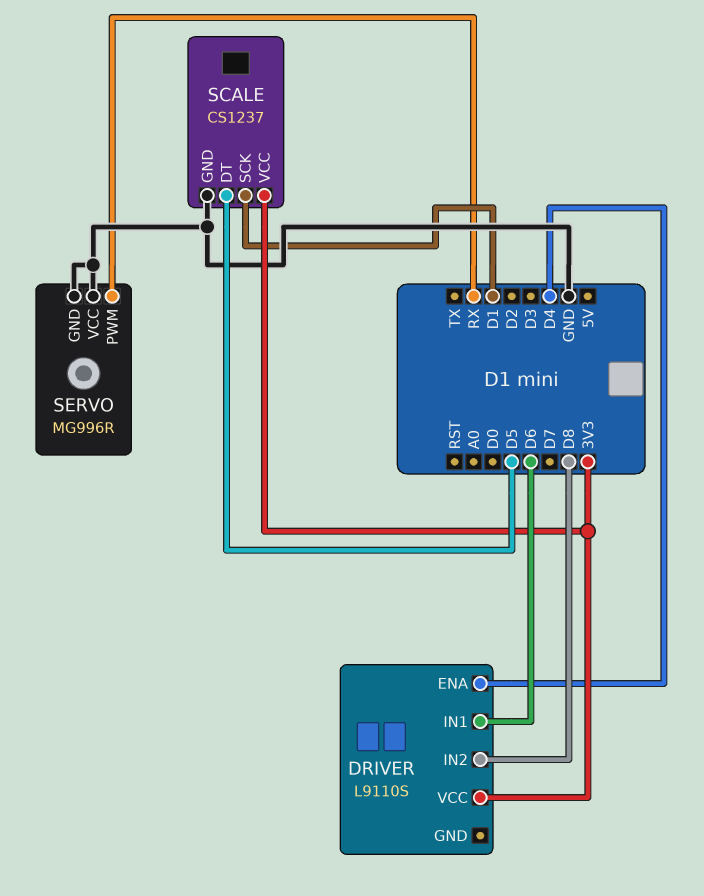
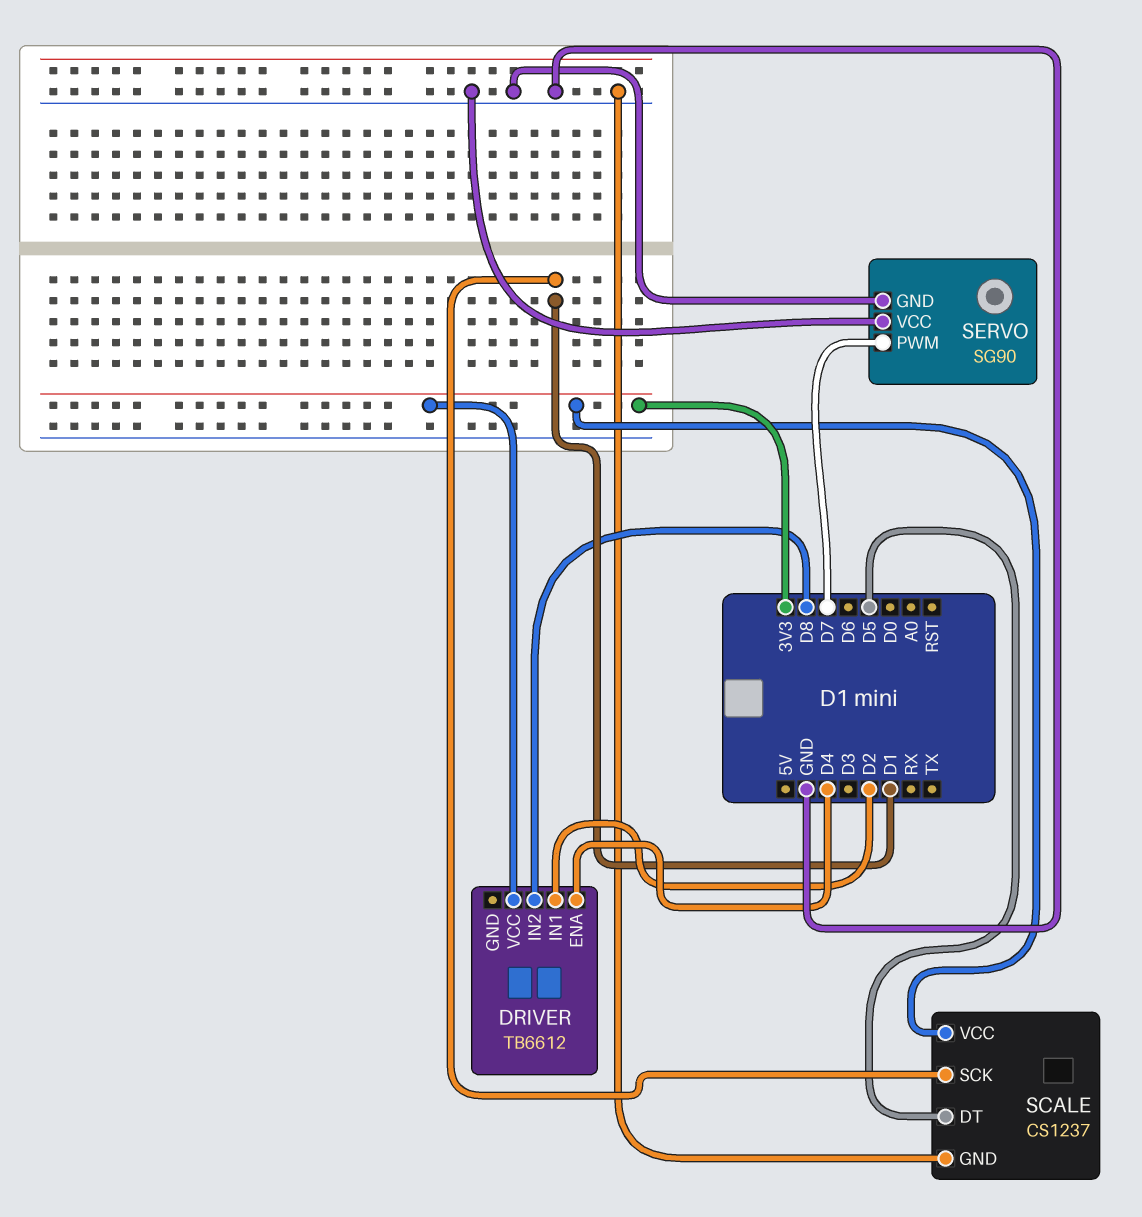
DRIVER: L9110S -> TB6612
DRIVER pin IN1: D6 -> D2
SERVO: MG996R -> SG90
SERVO pin PWM: RX -> D7

